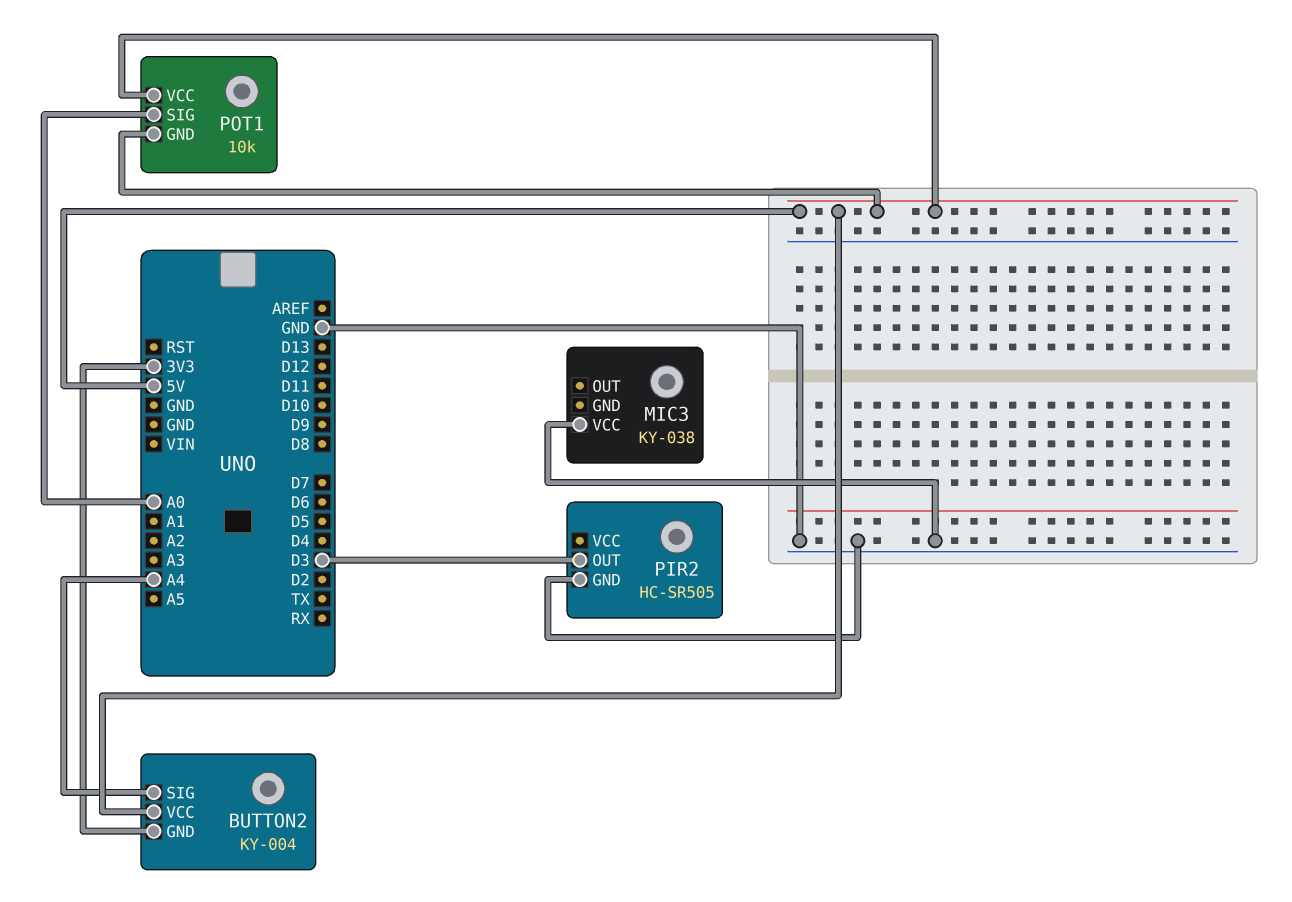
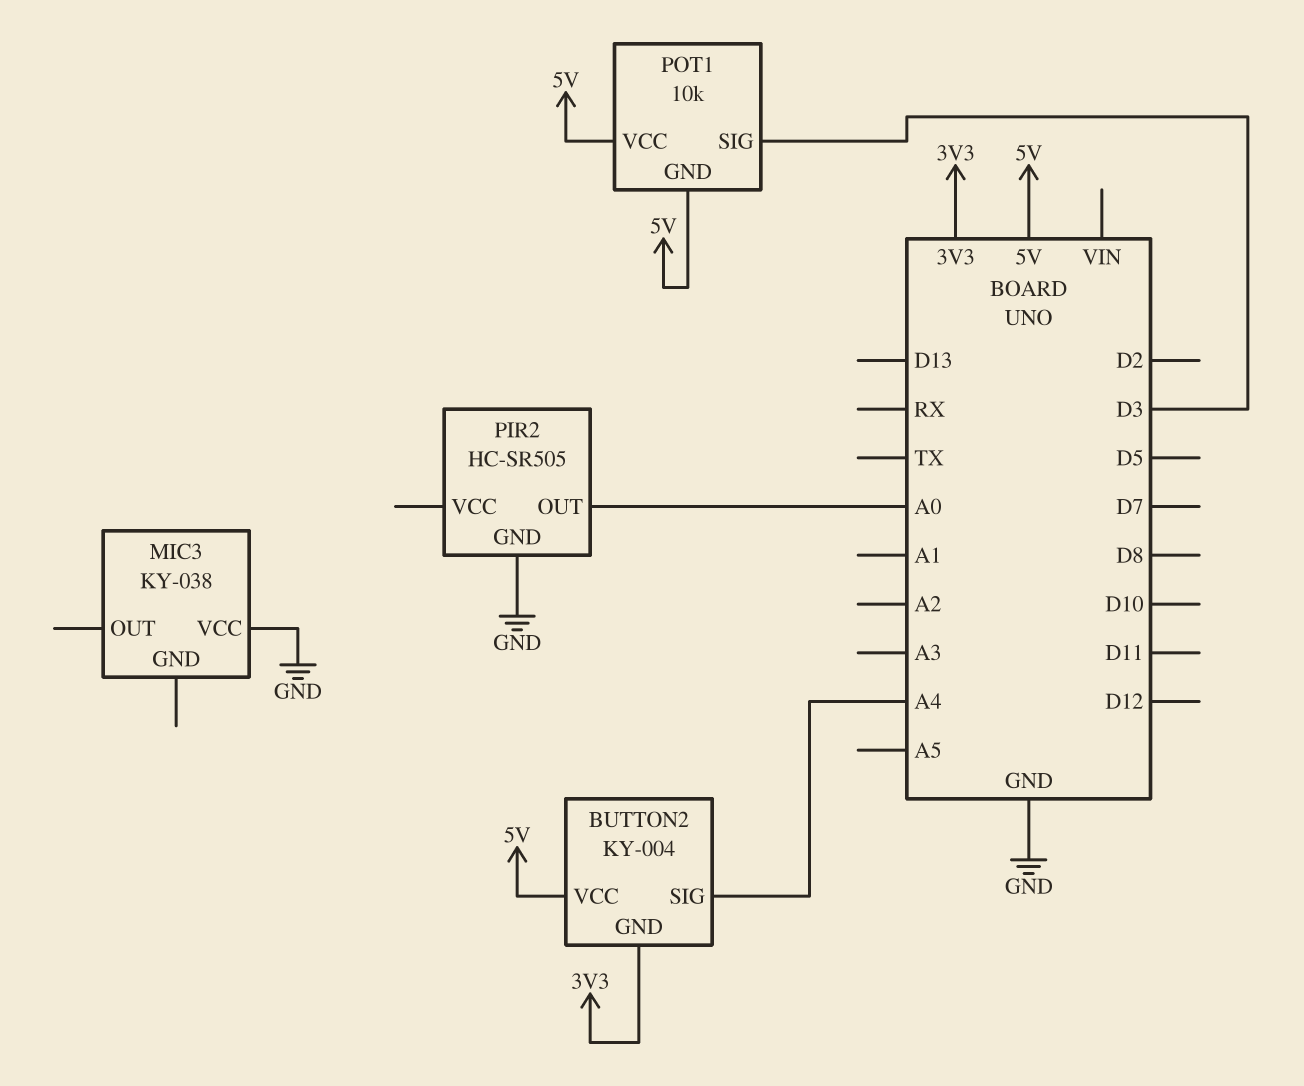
PIR2 pin OUT: D3 -> A0
POT1 pin SIG: A0 -> D3

